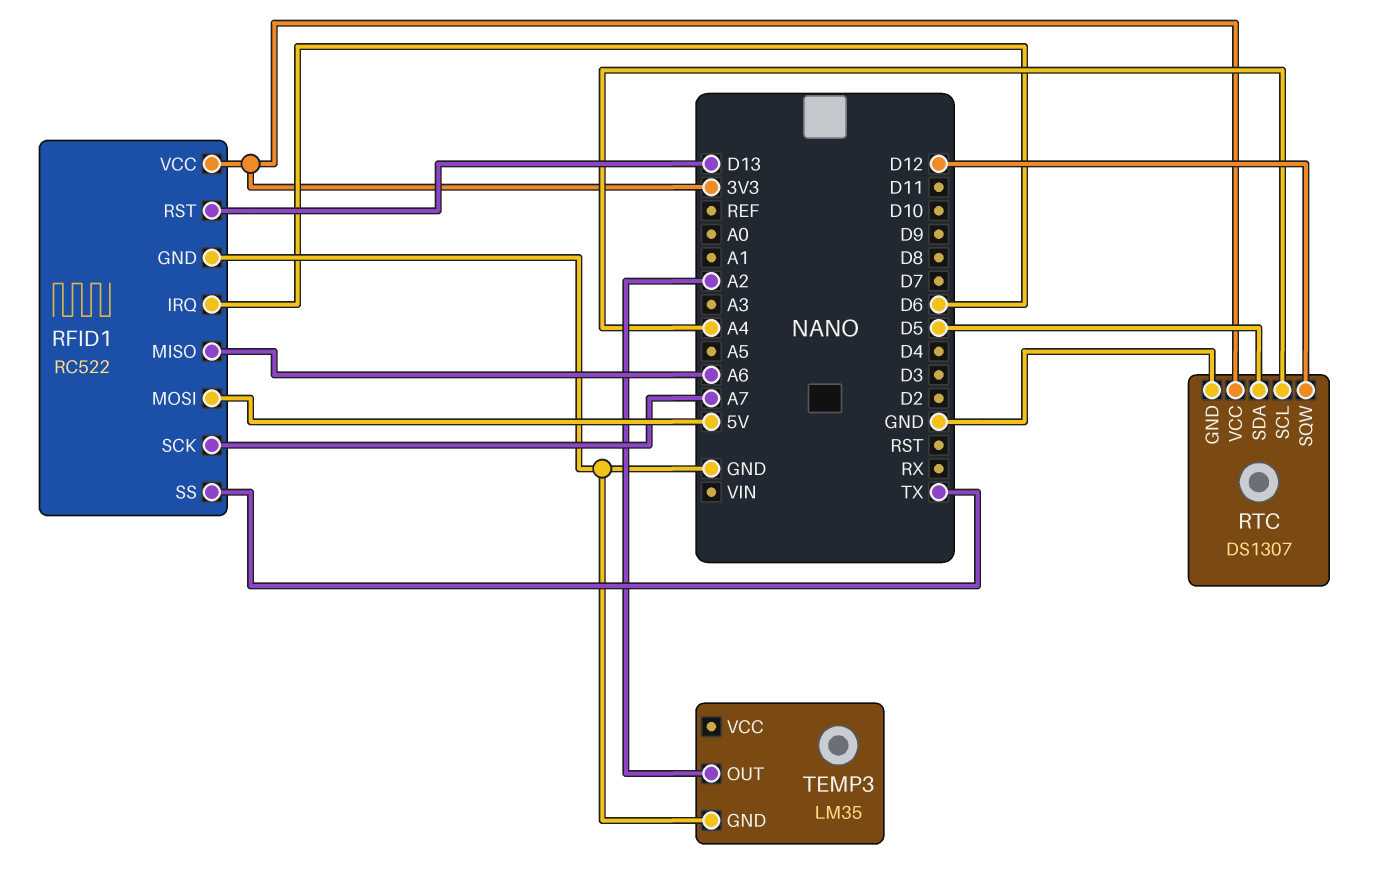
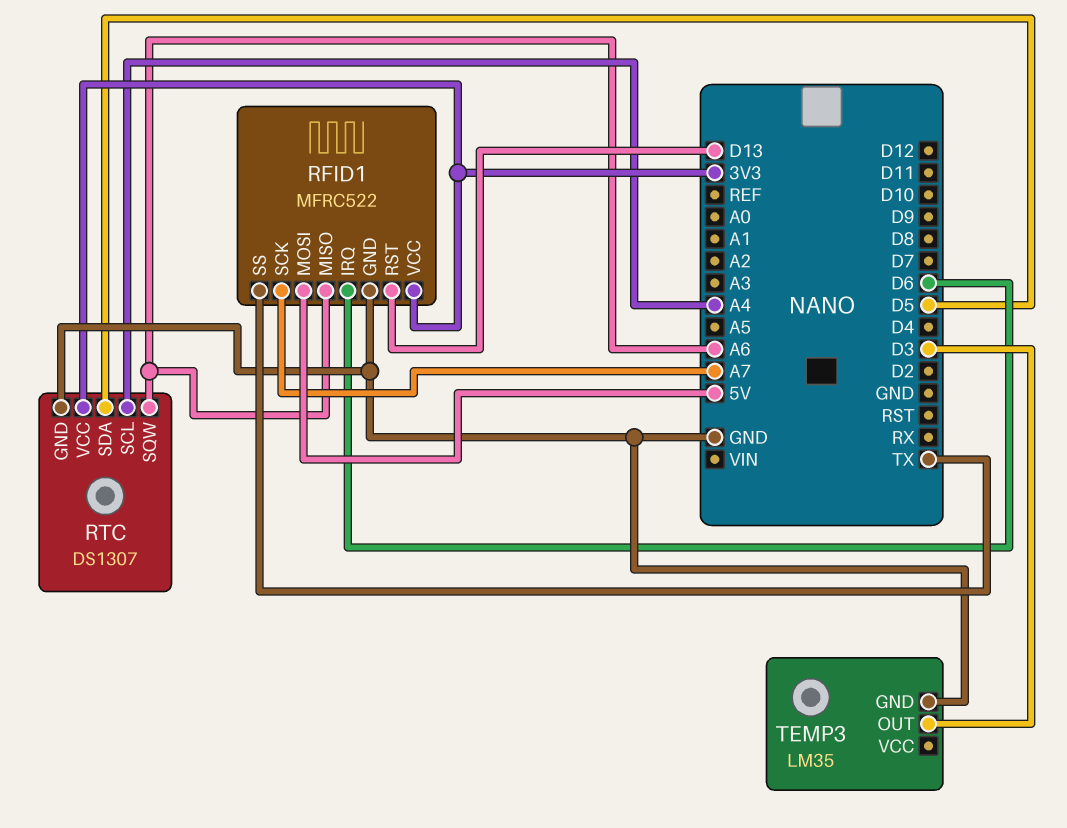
RFID1: RC522 -> MFRC522
RTC pin SQW: D12 -> A6
TEMP3 pin OUT: A2 -> D3

